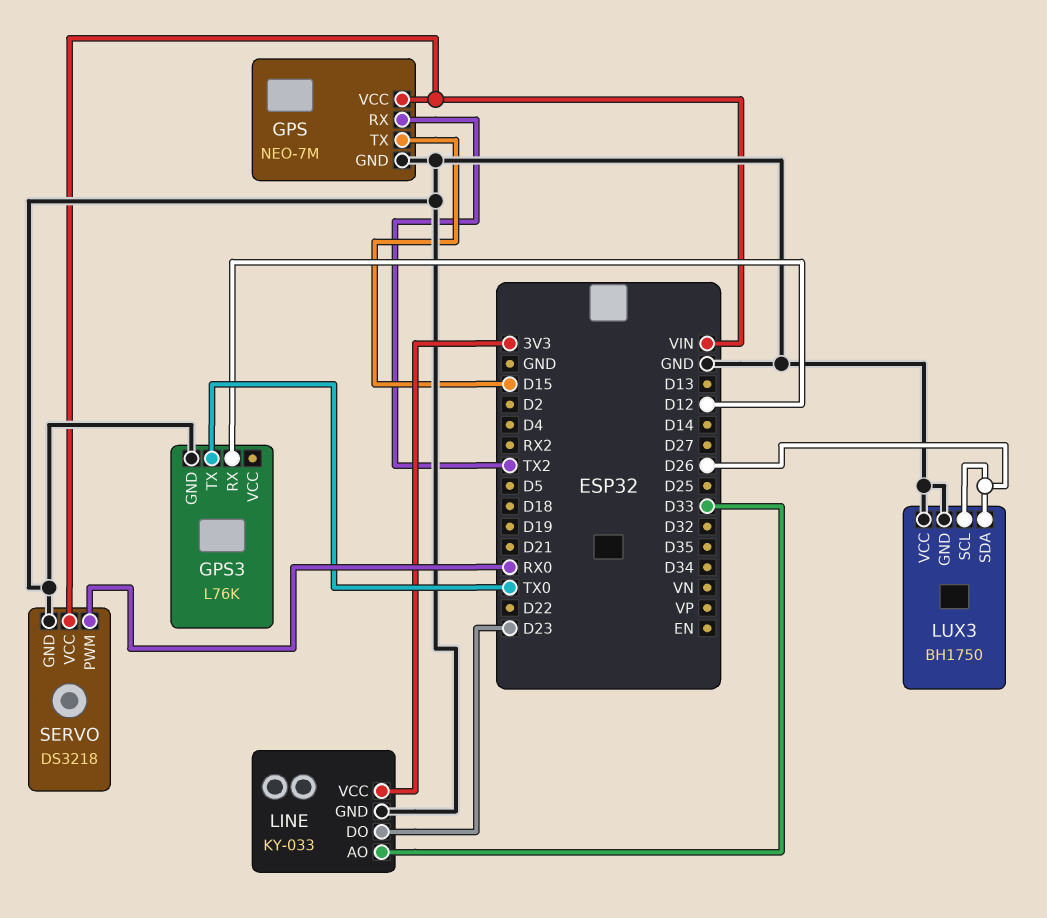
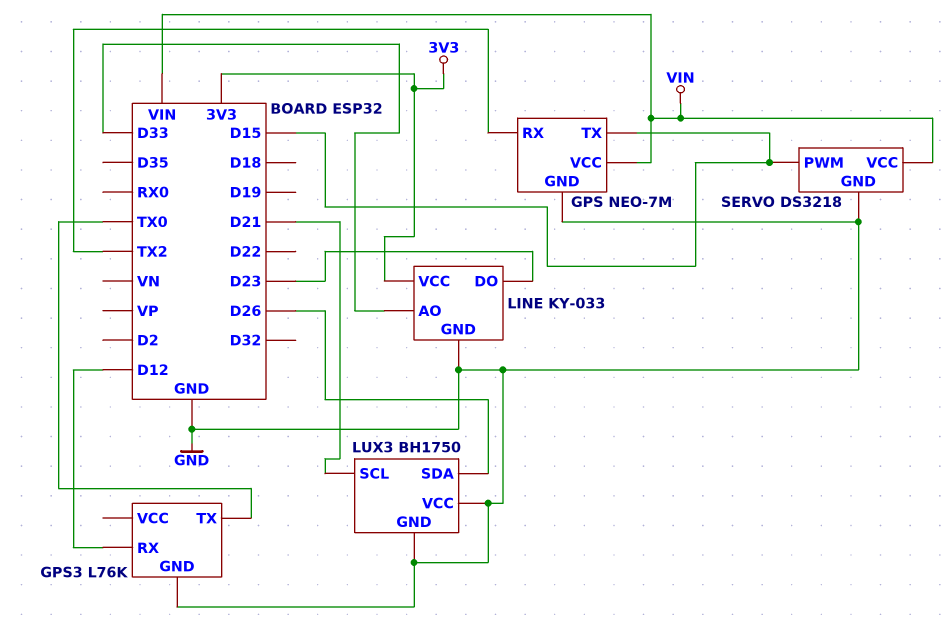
LUX3 pin SCL: D26 -> D21
SERVO pin PWM: RX0 -> D15

